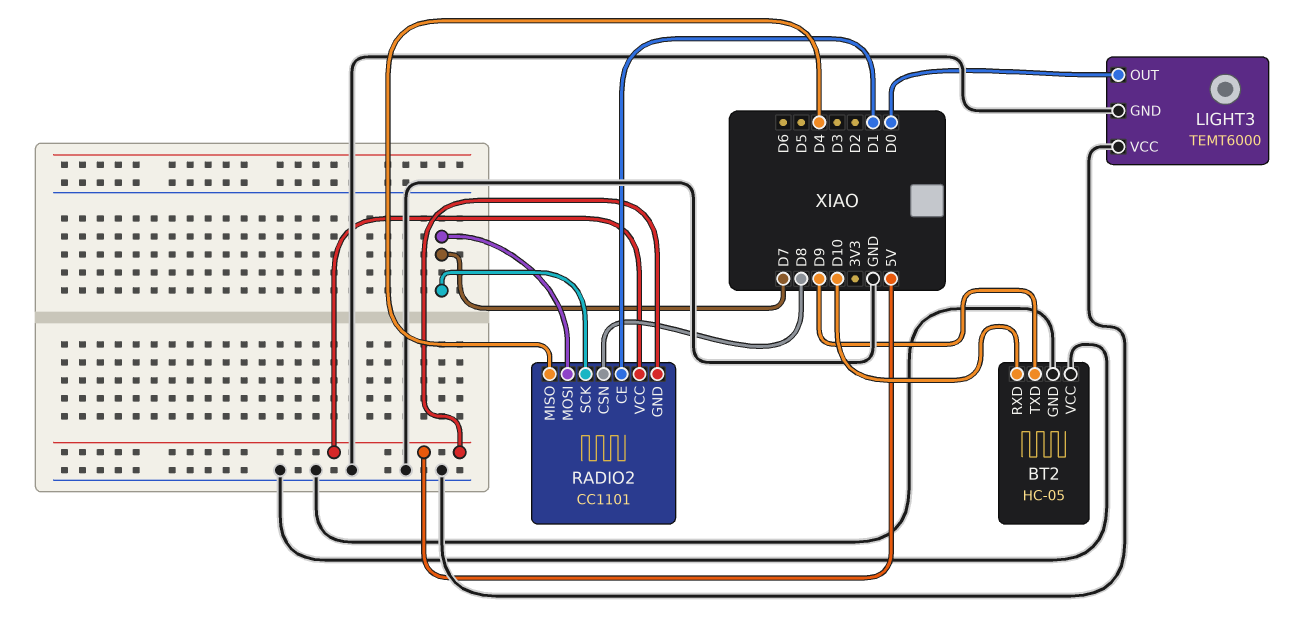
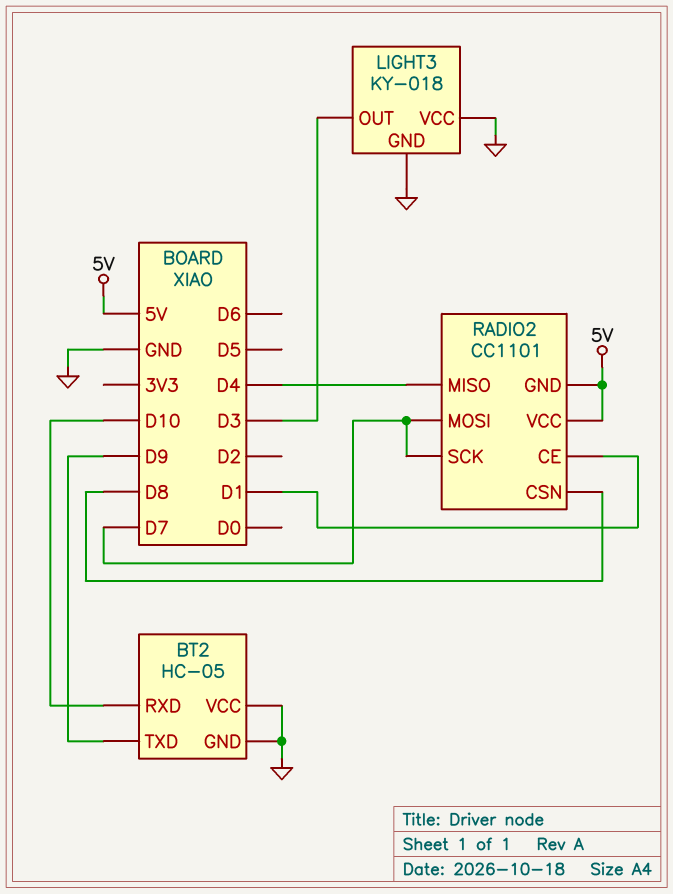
LIGHT3: TEMT6000 -> KY-018
LIGHT3 pin OUT: D0 -> D3

